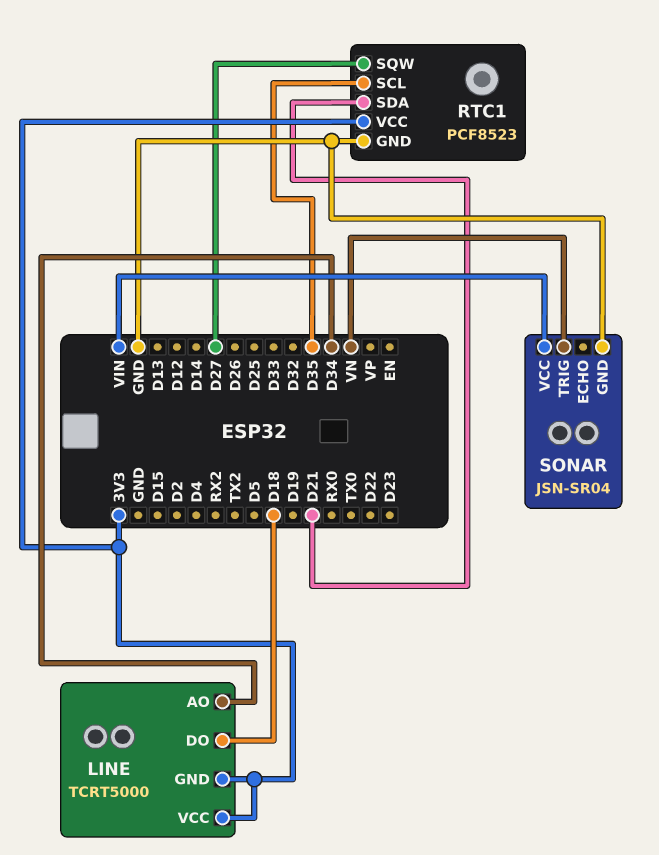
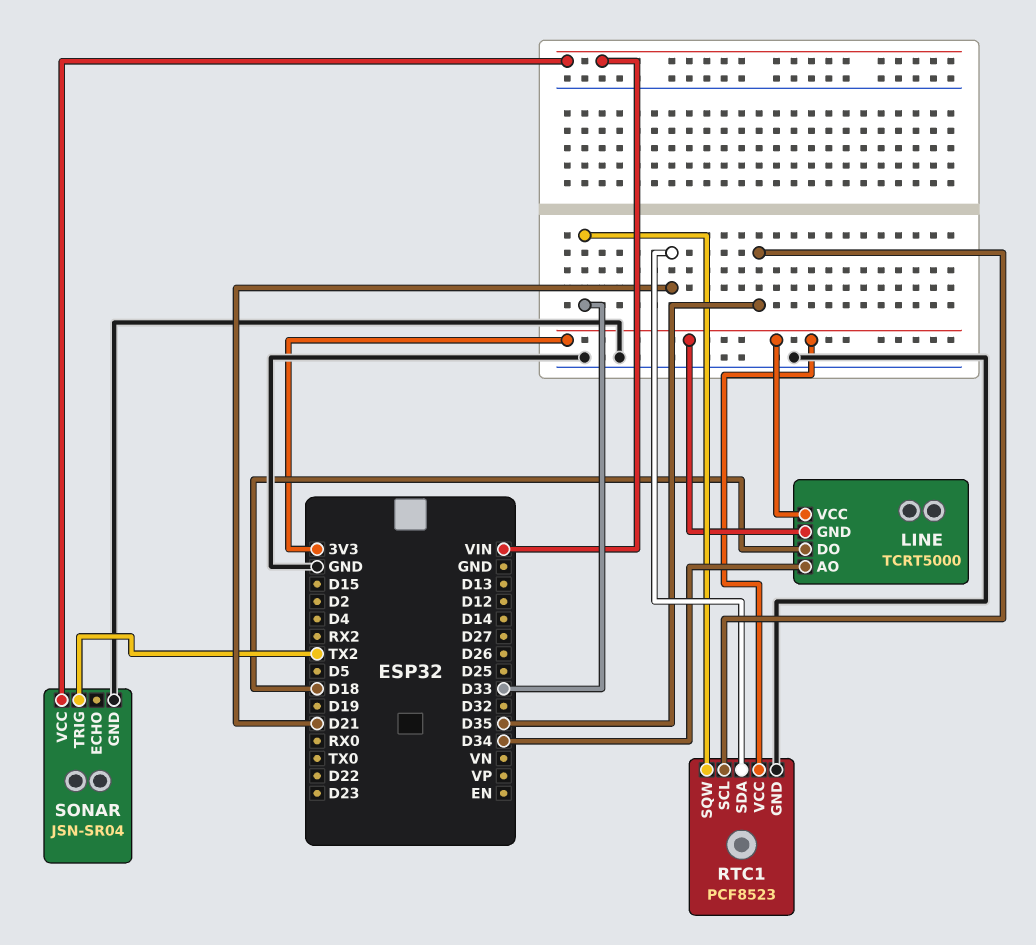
RTC1 pin SQW: D27 -> D33
SONAR pin TRIG: VN -> TX2

